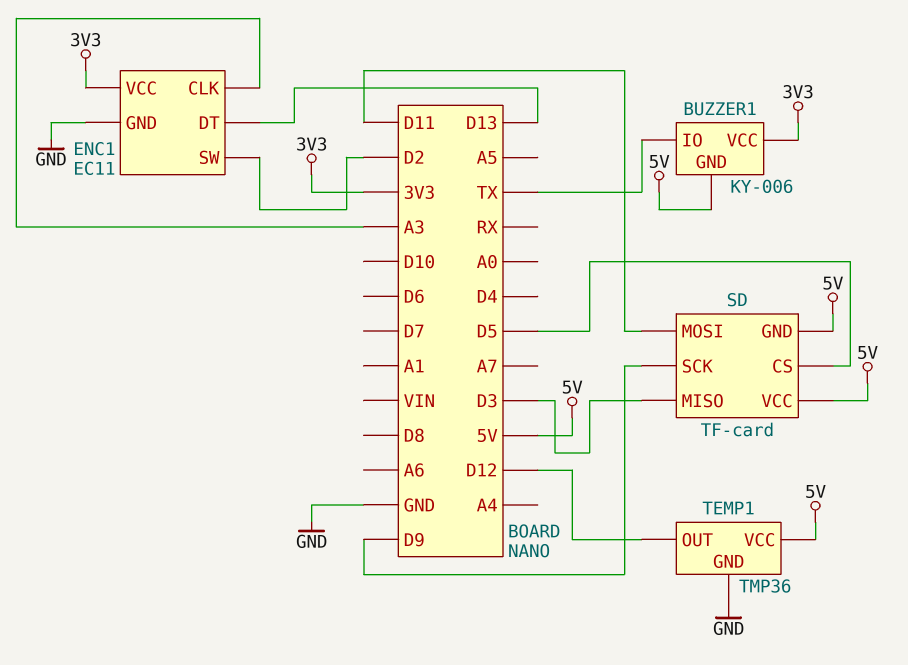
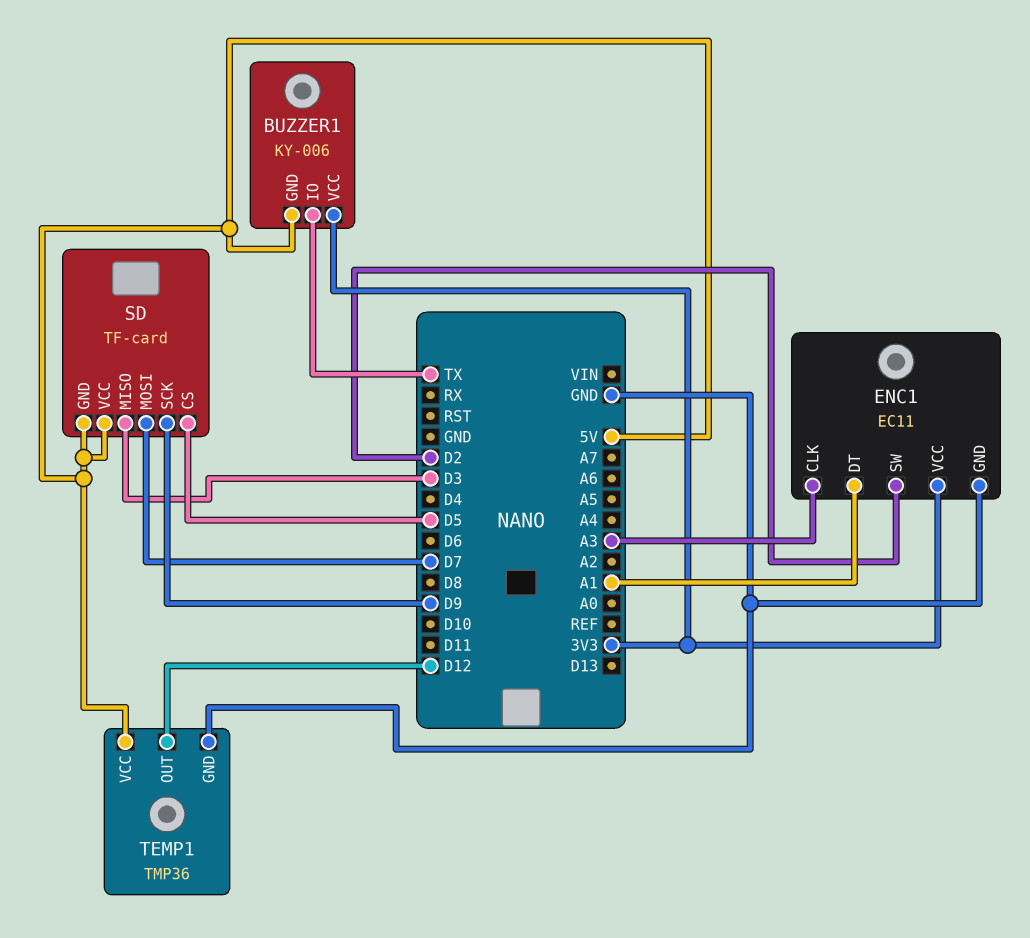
ENC1 pin DT: D13 -> A1
SD pin MOSI: D11 -> D7

